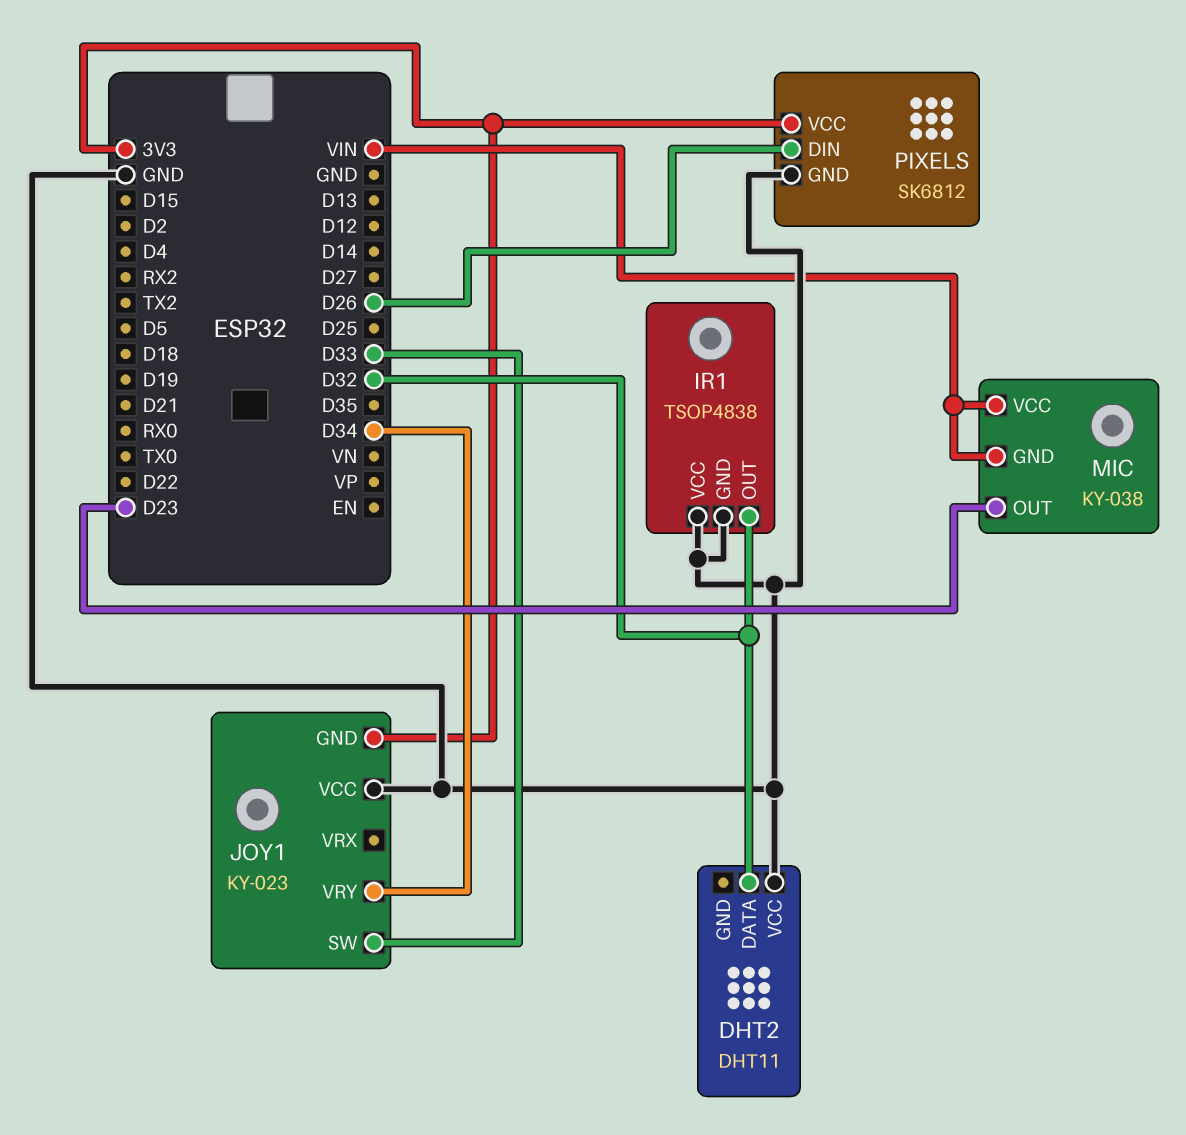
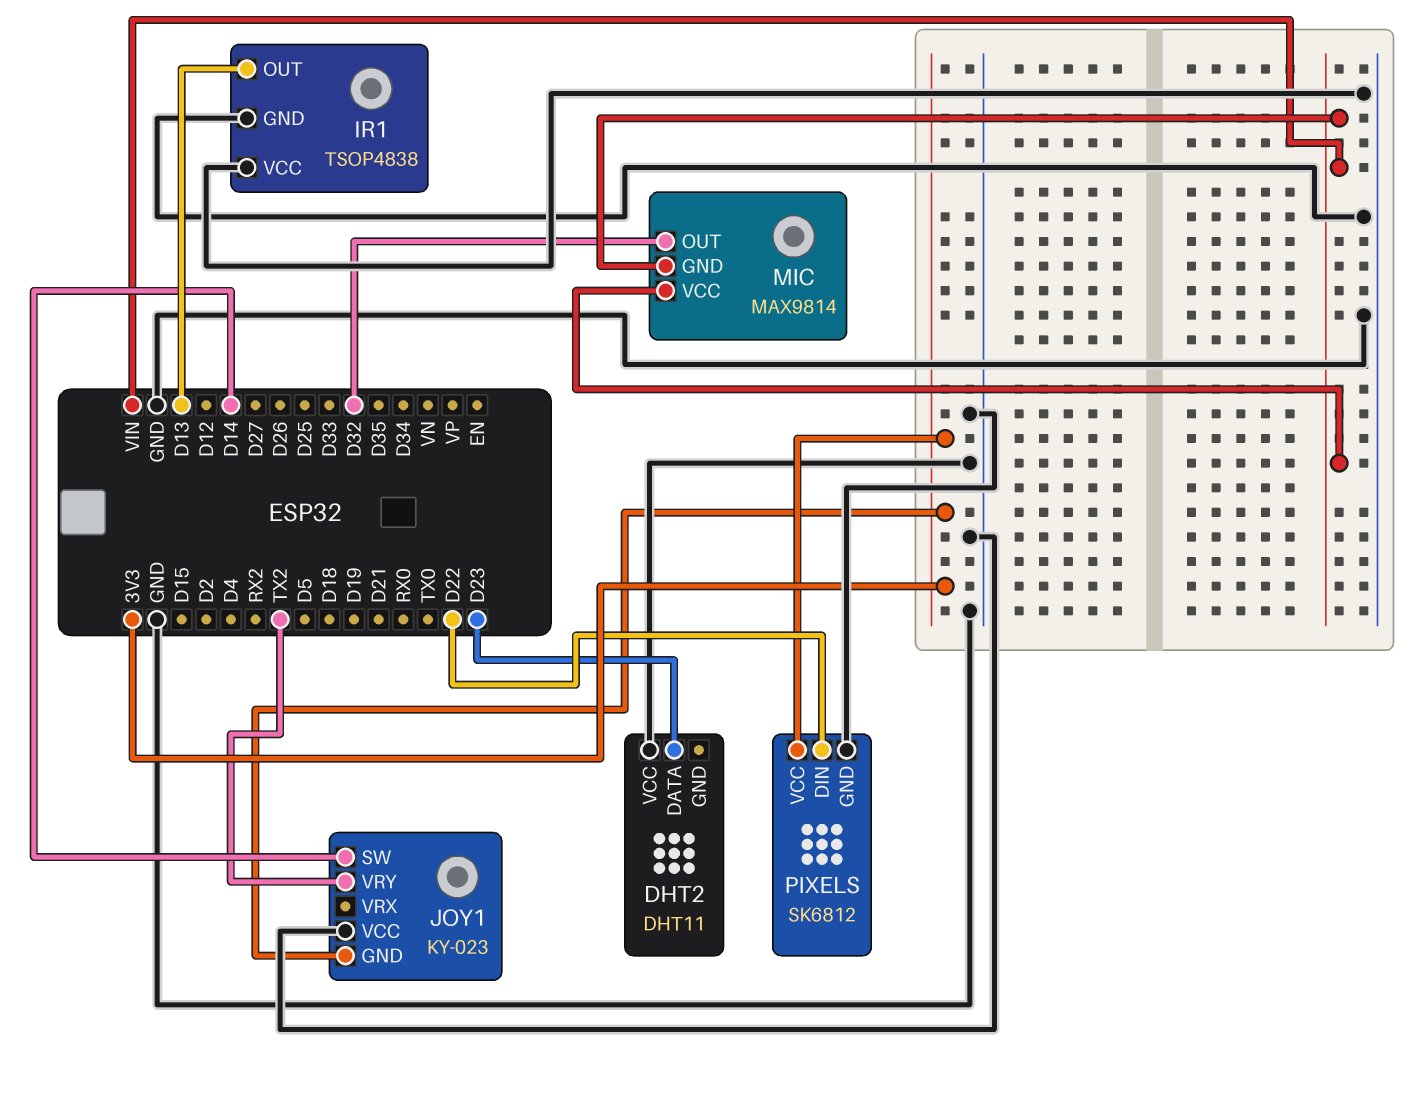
DHT2 pin DATA: D32 -> D23
IR1 pin OUT: D32 -> D13
JOY1 pin SW: D33 -> D14
JOY1 pin VRY: D34 -> TX2
MIC: KY-038 -> MAX9814
MIC pin OUT: D23 -> D32
PIXELS pin DIN: D26 -> D22

